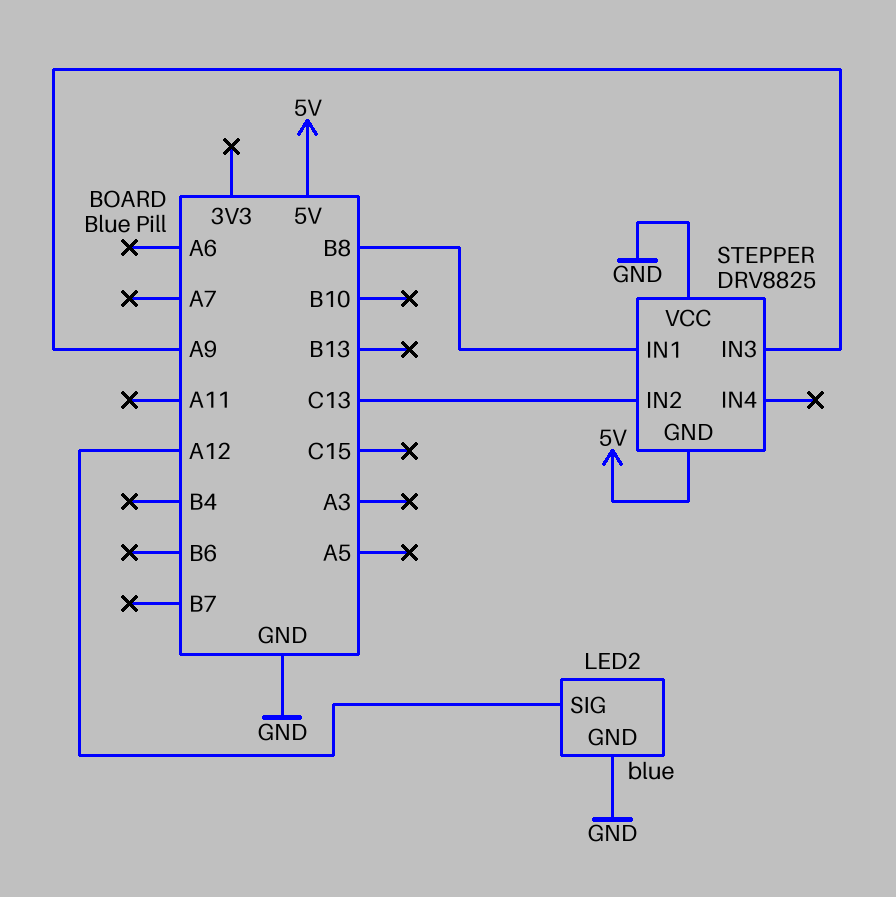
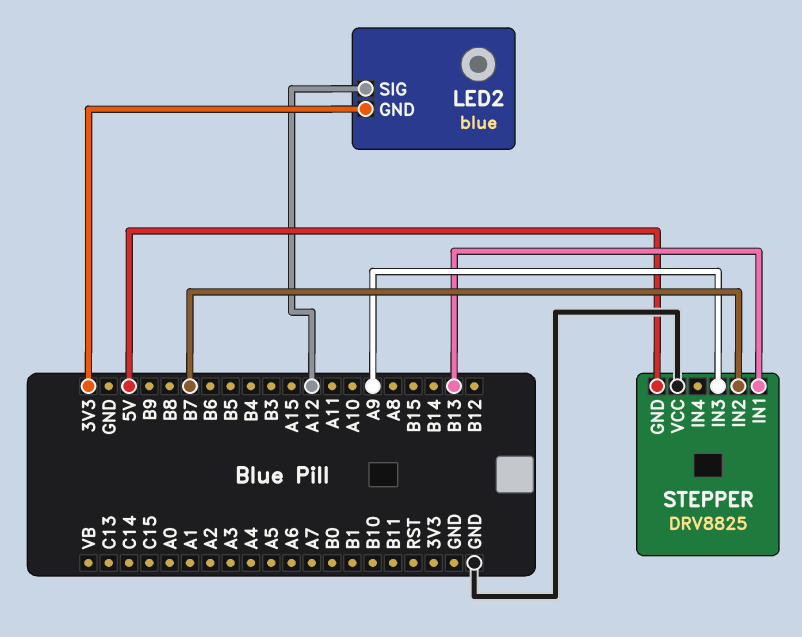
LED2 pin GND: GND -> 3V3
STEPPER pin IN1: B8 -> B13
STEPPER pin IN2: C13 -> B7

